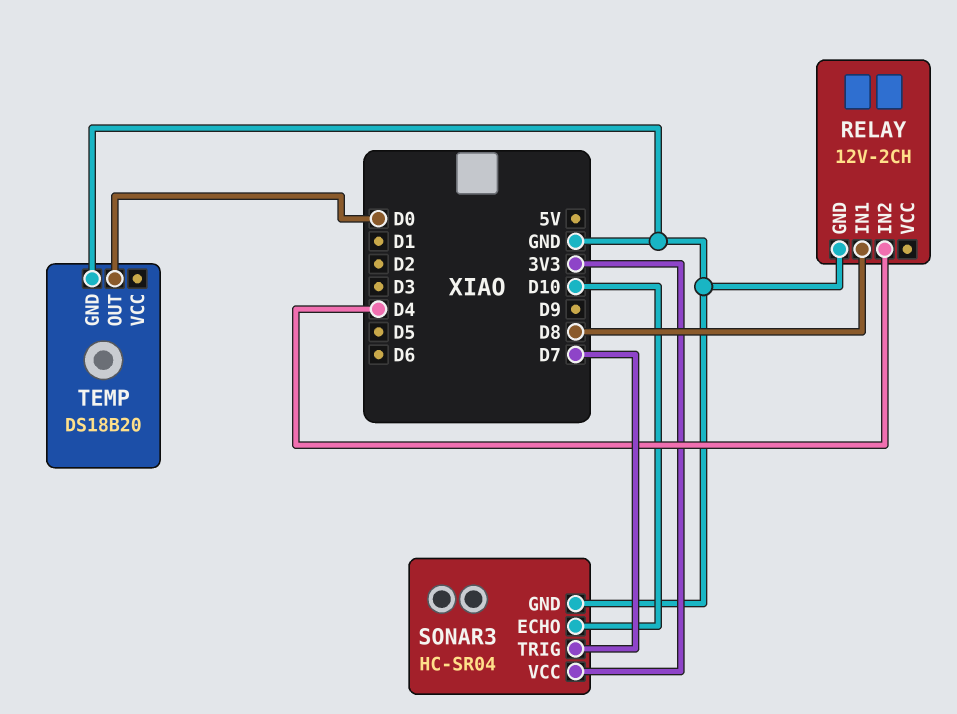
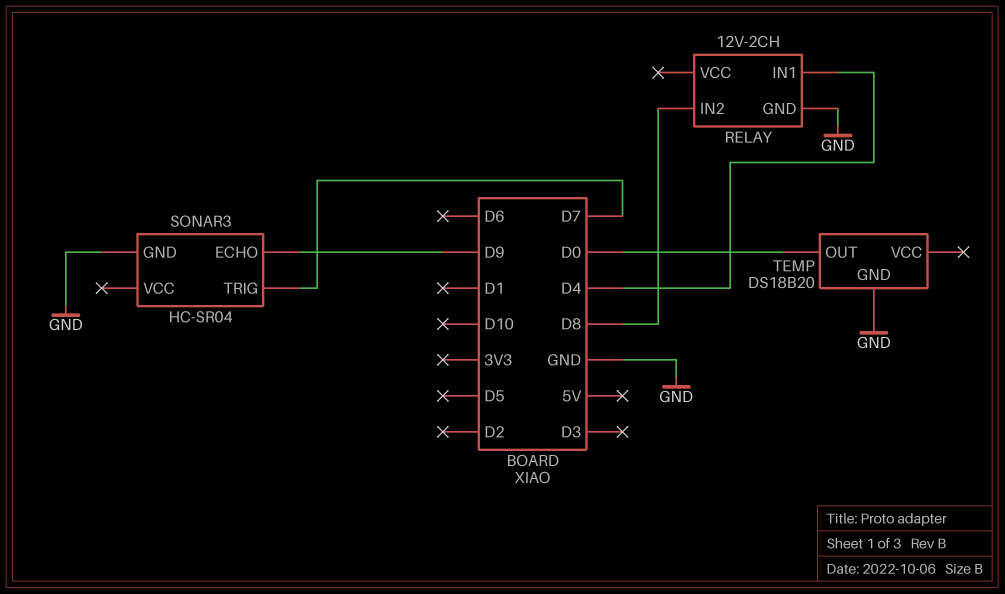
RELAY pin IN1: D8 -> D4
RELAY pin IN2: D4 -> D8
SONAR3 pin ECHO: D10 -> D9
SONAR3 pin VCC: 3V3 -> none

